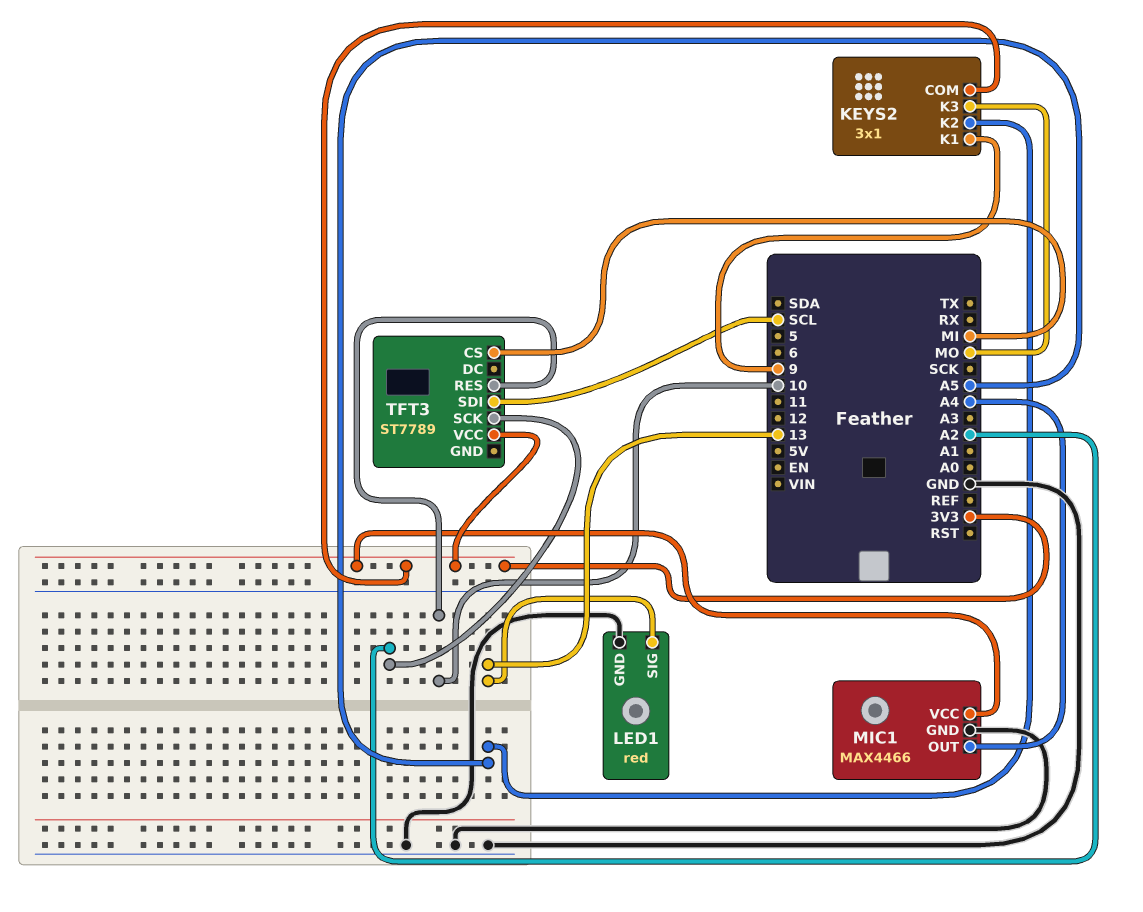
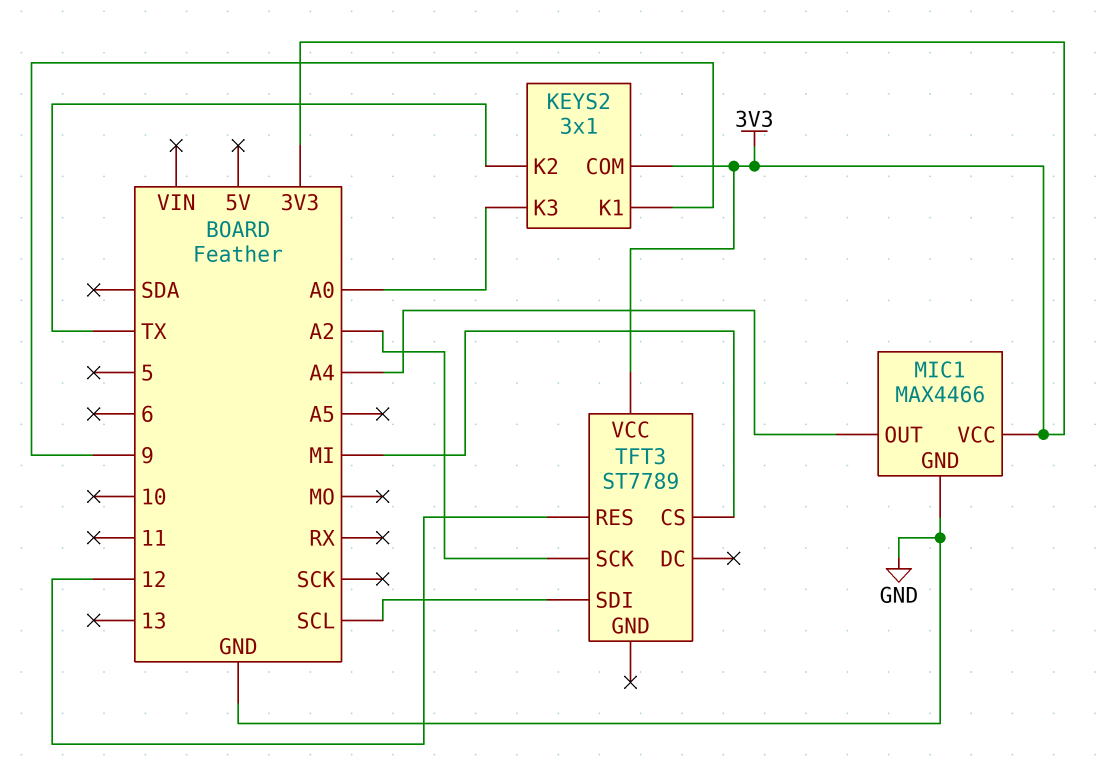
KEYS2 pin K2: A5 -> TX
KEYS2 pin K3: MO -> A0
LED1: red -> none
LED1 pin GND: GND -> none
LED1 pin SIG: 13 -> none
TFT3 pin RES: 10 -> 12

